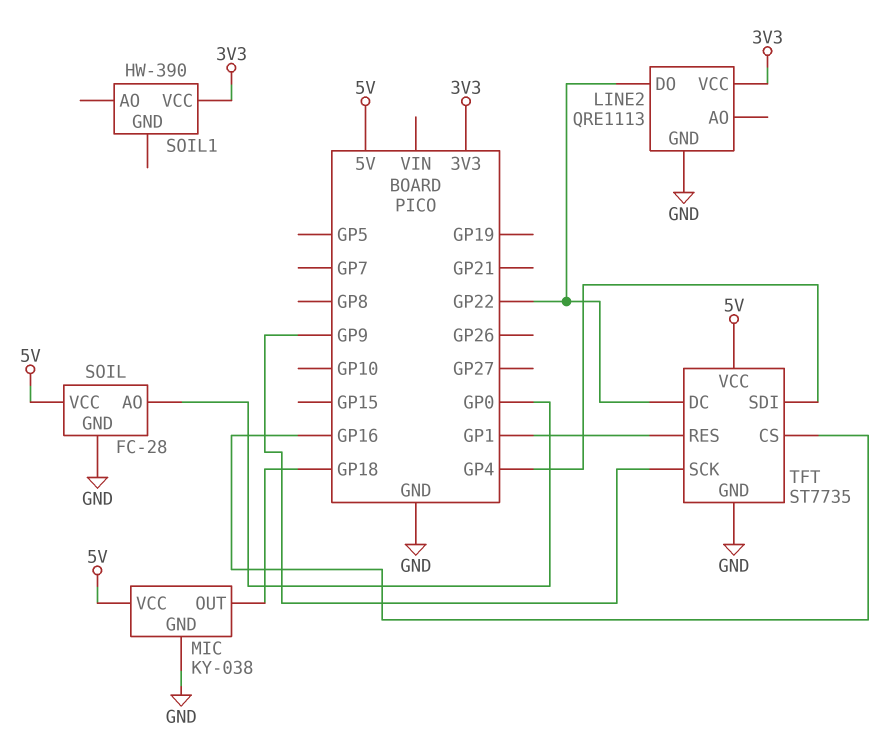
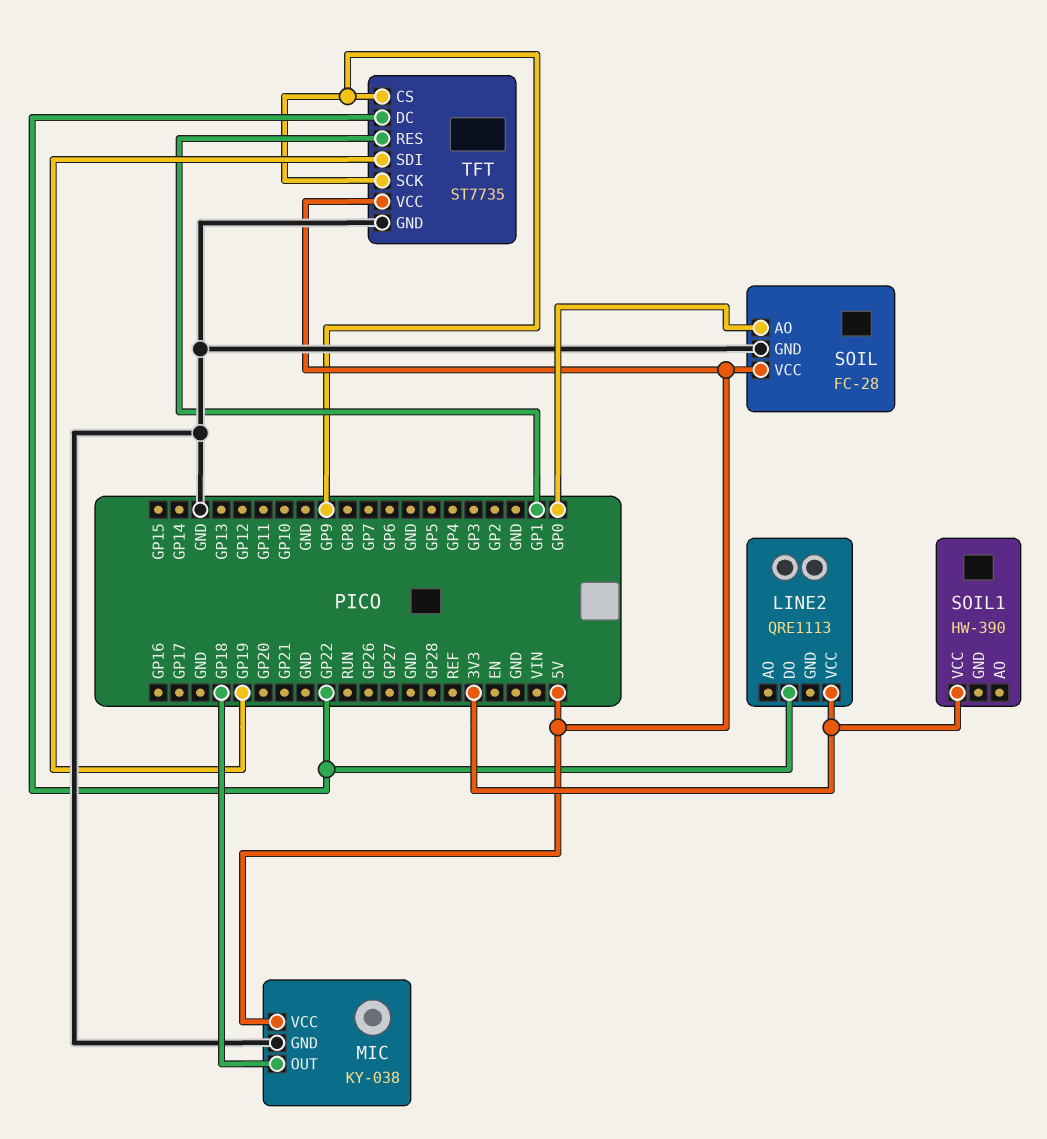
LINE2 pin GND: GND -> none
TFT pin CS: GP16 -> GP9
TFT pin SDI: GP4 -> GP19

